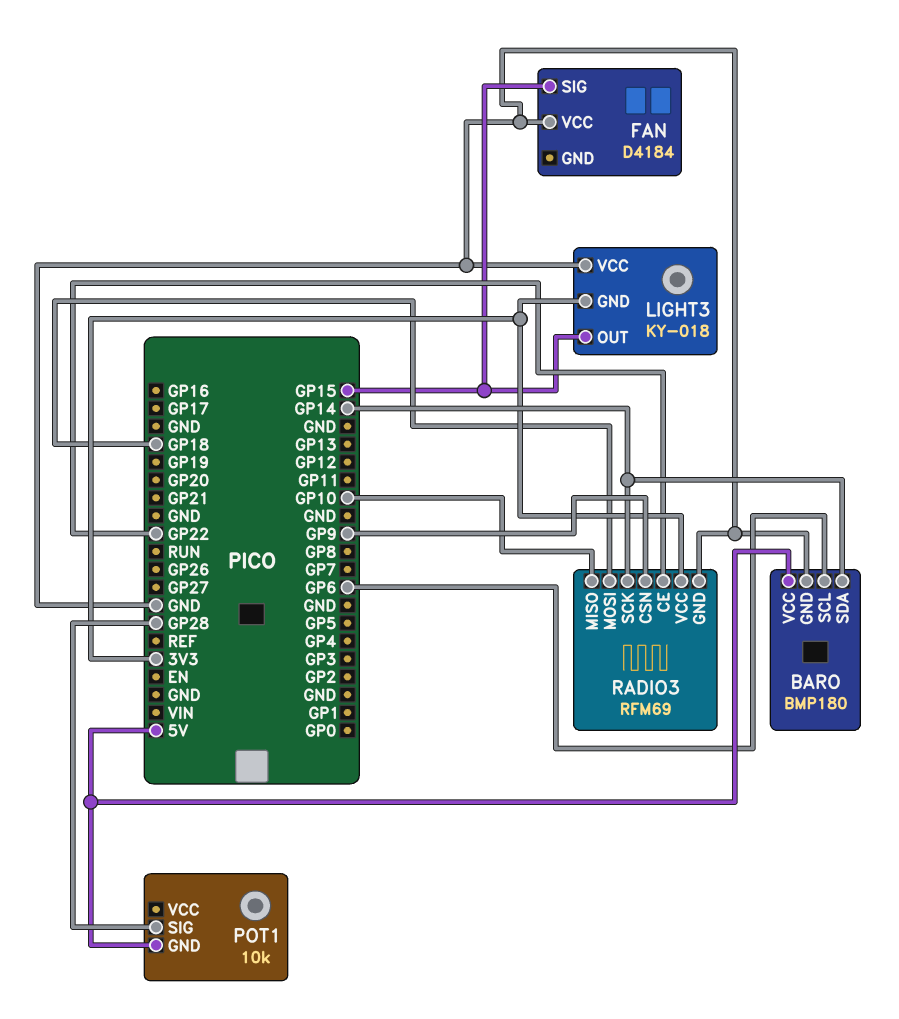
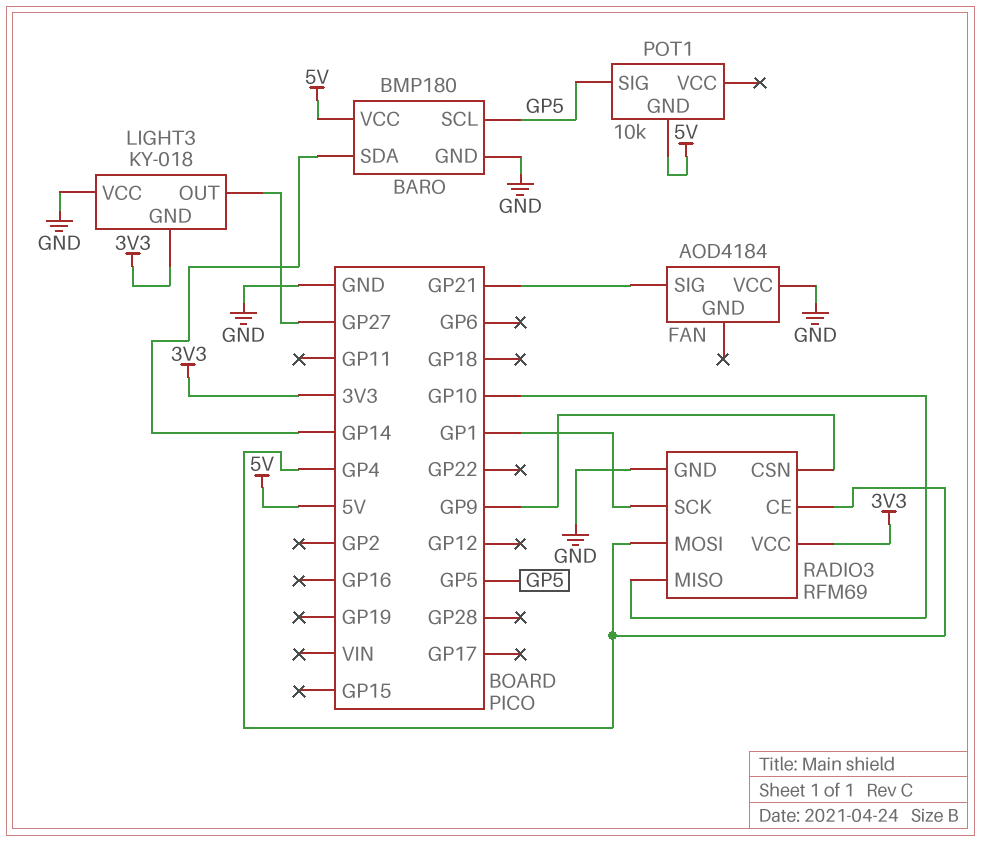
BARO pin SCL: GP6 -> GP5
FAN: D4184 -> AOD4184
FAN pin SIG: GP15 -> GP21
LIGHT3 pin OUT: GP15 -> GP27
POT1 pin SIG: GP28 -> GP5
RADIO3 pin CE: GP22 -> GP4
RADIO3 pin MOSI: GP18 -> GP4
RADIO3 pin SCK: GP14 -> GP1

